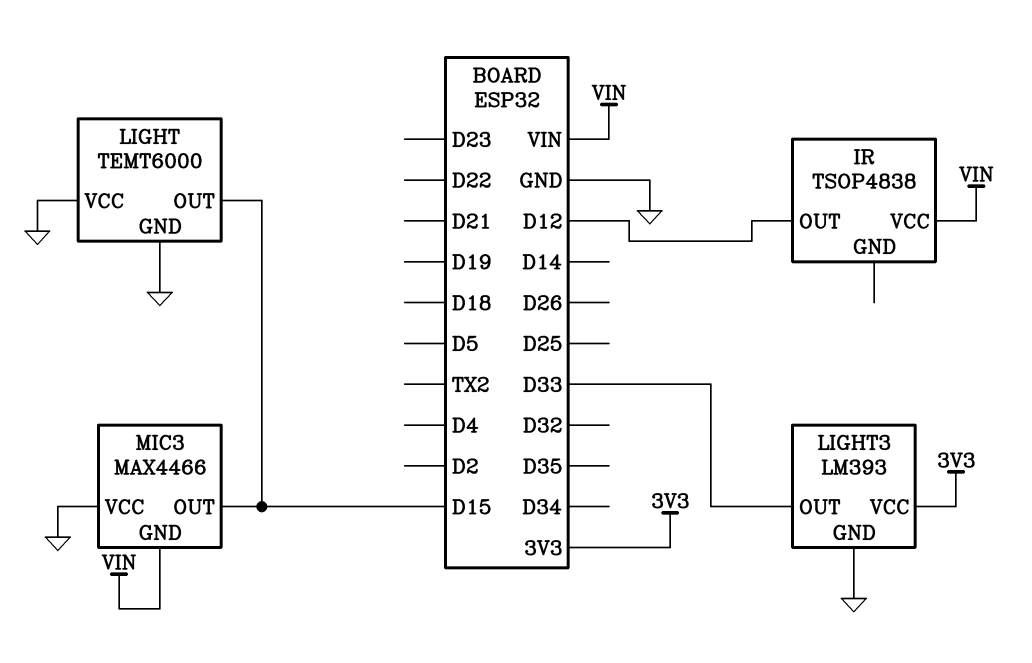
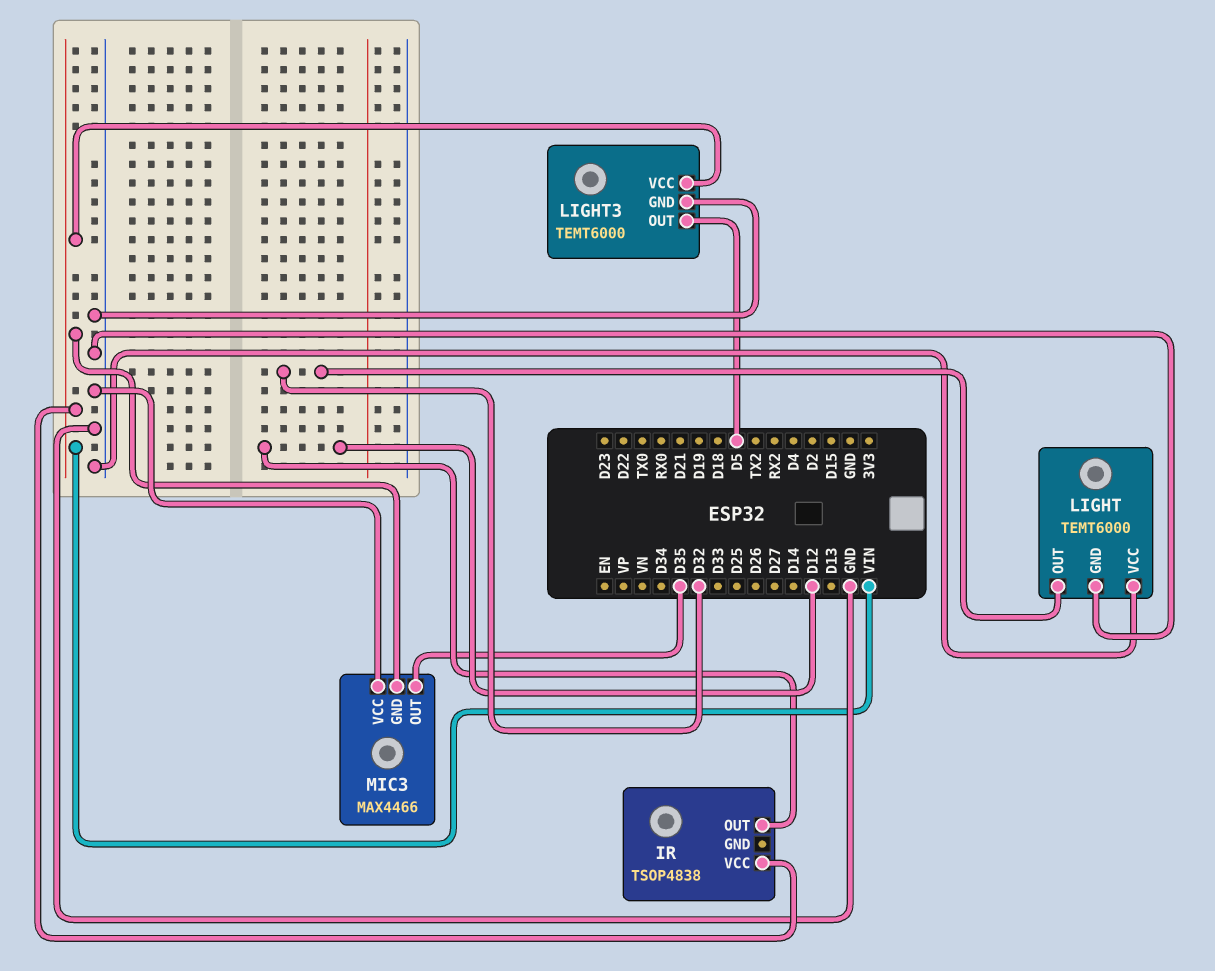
LIGHT pin OUT: D15 -> D32
LIGHT3: LM393 -> TEMT6000
LIGHT3 pin OUT: D33 -> D5
LIGHT3 pin VCC: 3V3 -> VIN
MIC3 pin OUT: D15 -> D35

